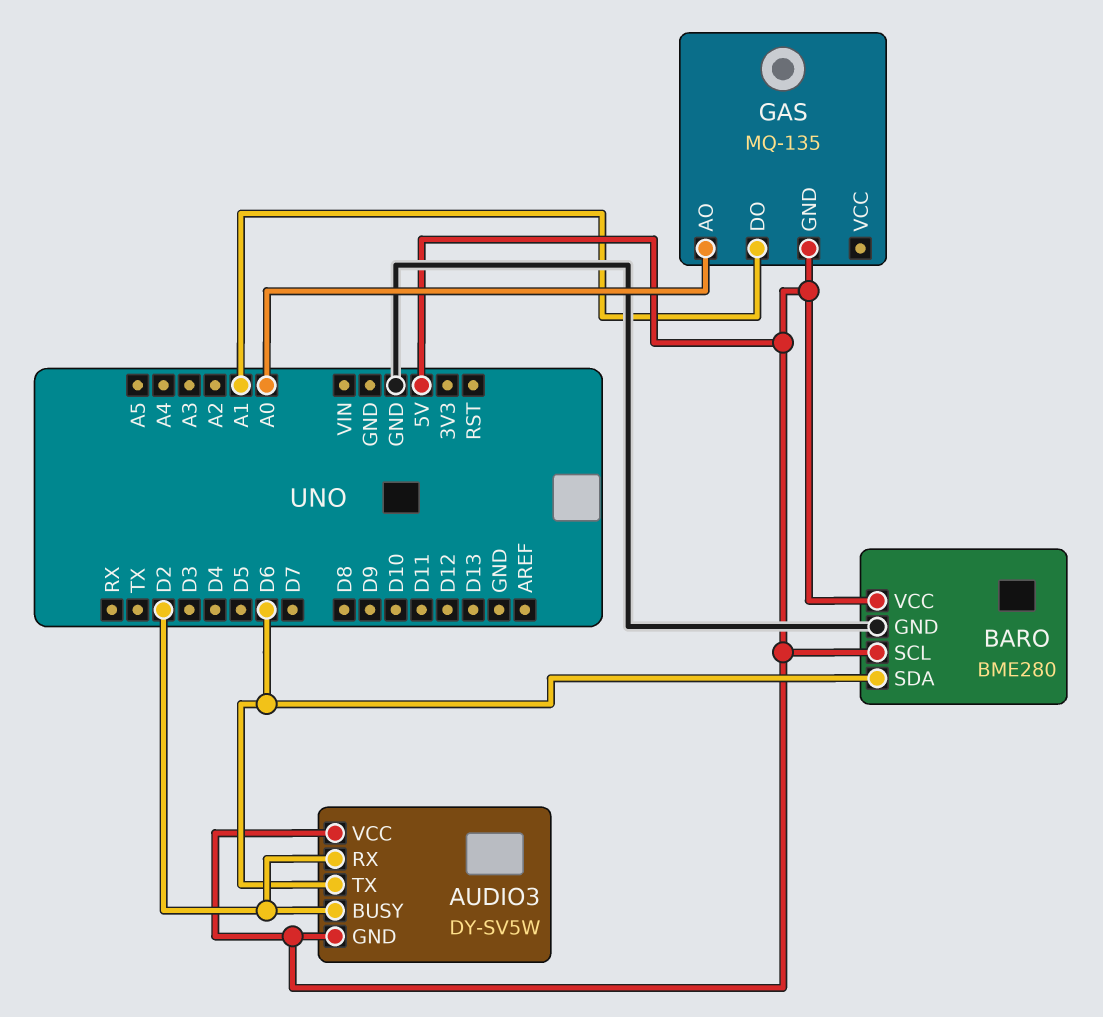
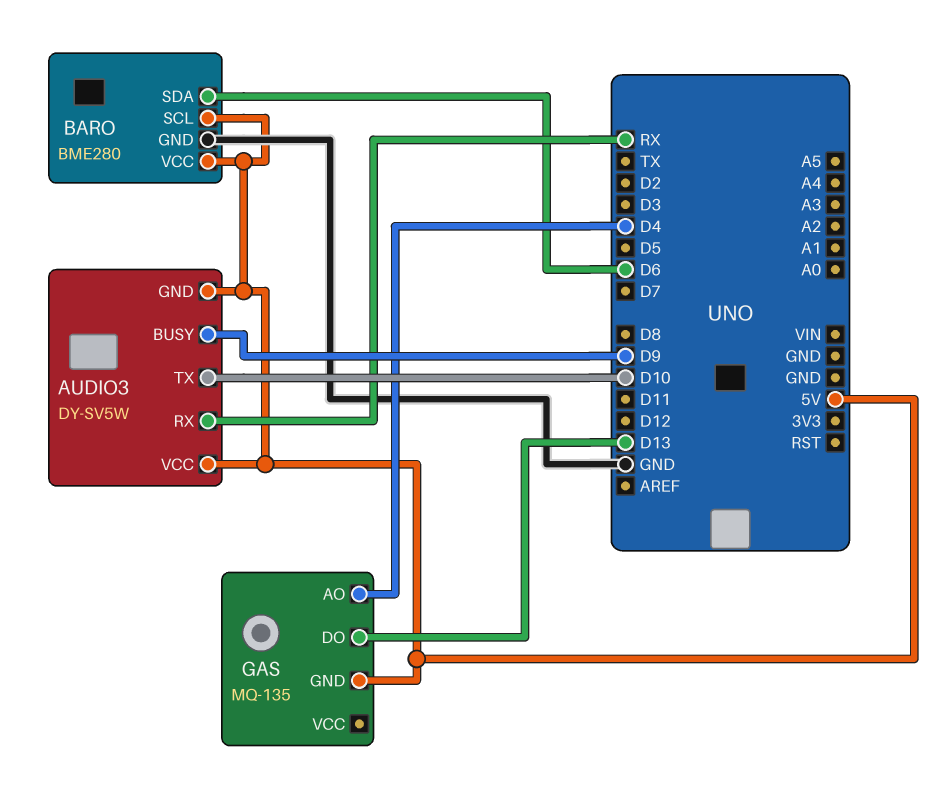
AUDIO3 pin BUSY: D2 -> D9
AUDIO3 pin RX: D2 -> RX
AUDIO3 pin TX: D6 -> D10
GAS pin AO: A0 -> D4
GAS pin DO: A1 -> D13

